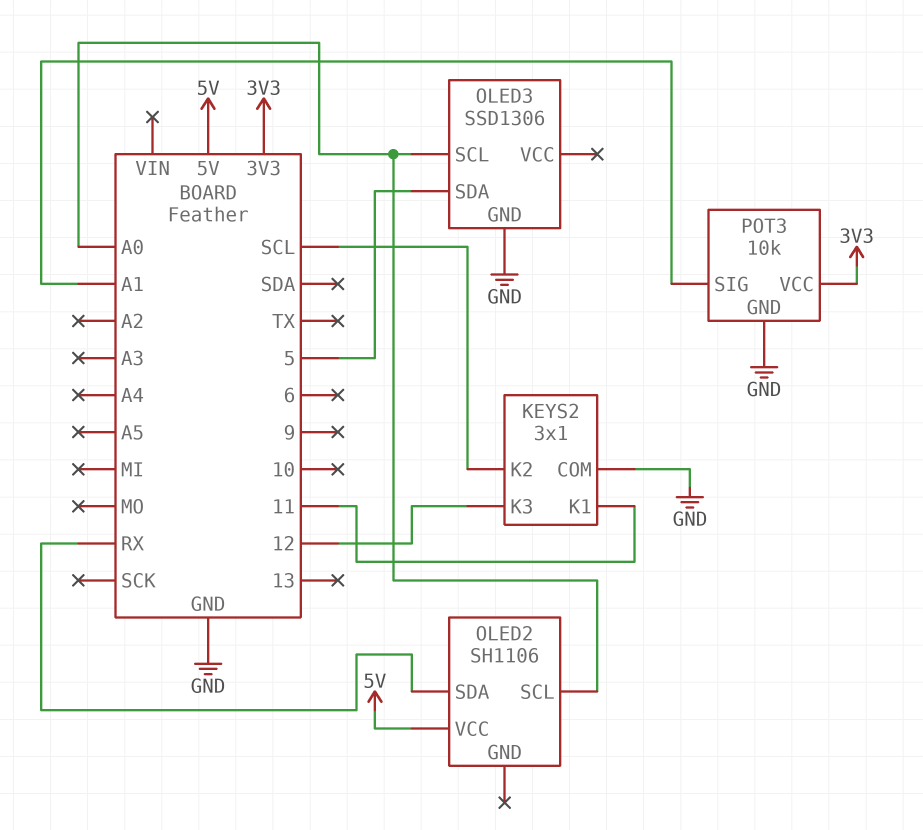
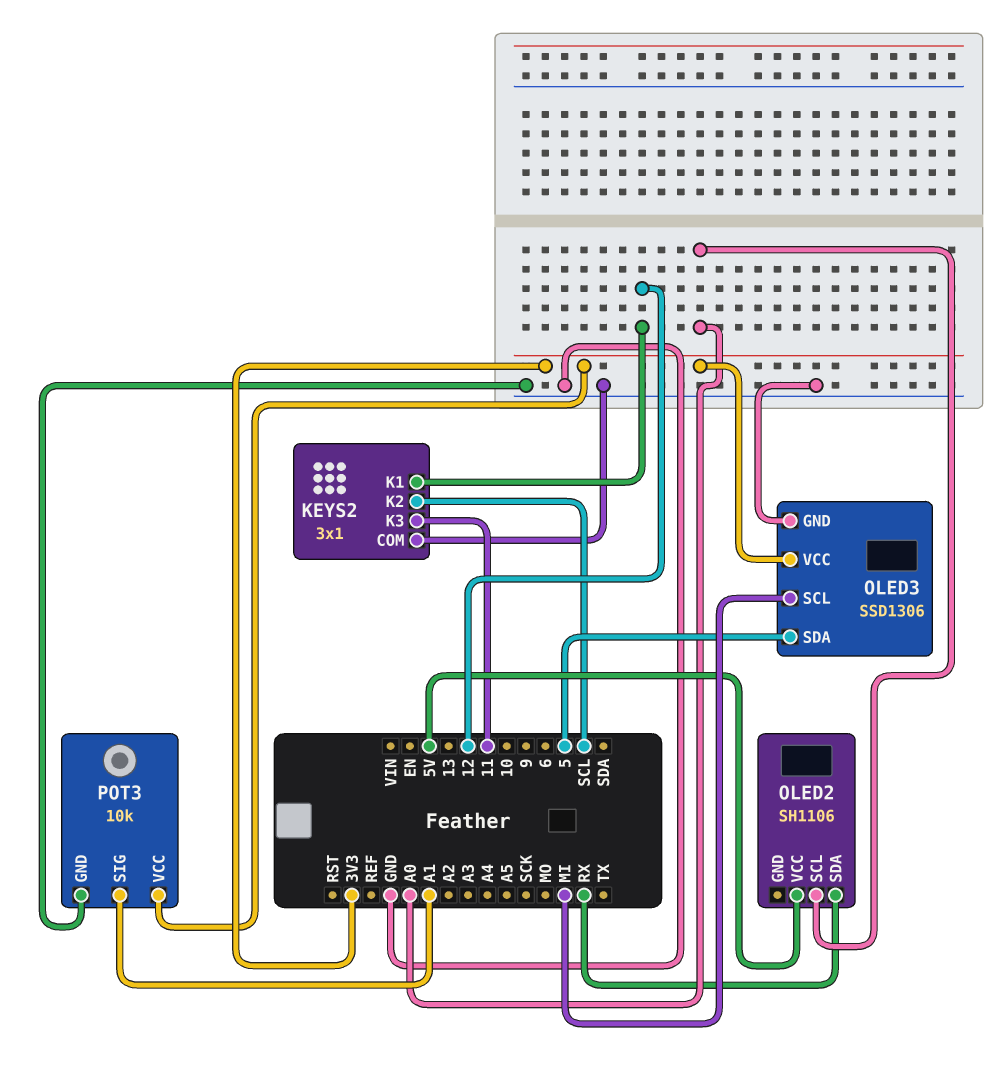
KEYS2 pin K1: 11 -> 12
KEYS2 pin K3: 12 -> 11
OLED3 pin SCL: A0 -> MI
OLED3 pin VCC: none -> 3V3

